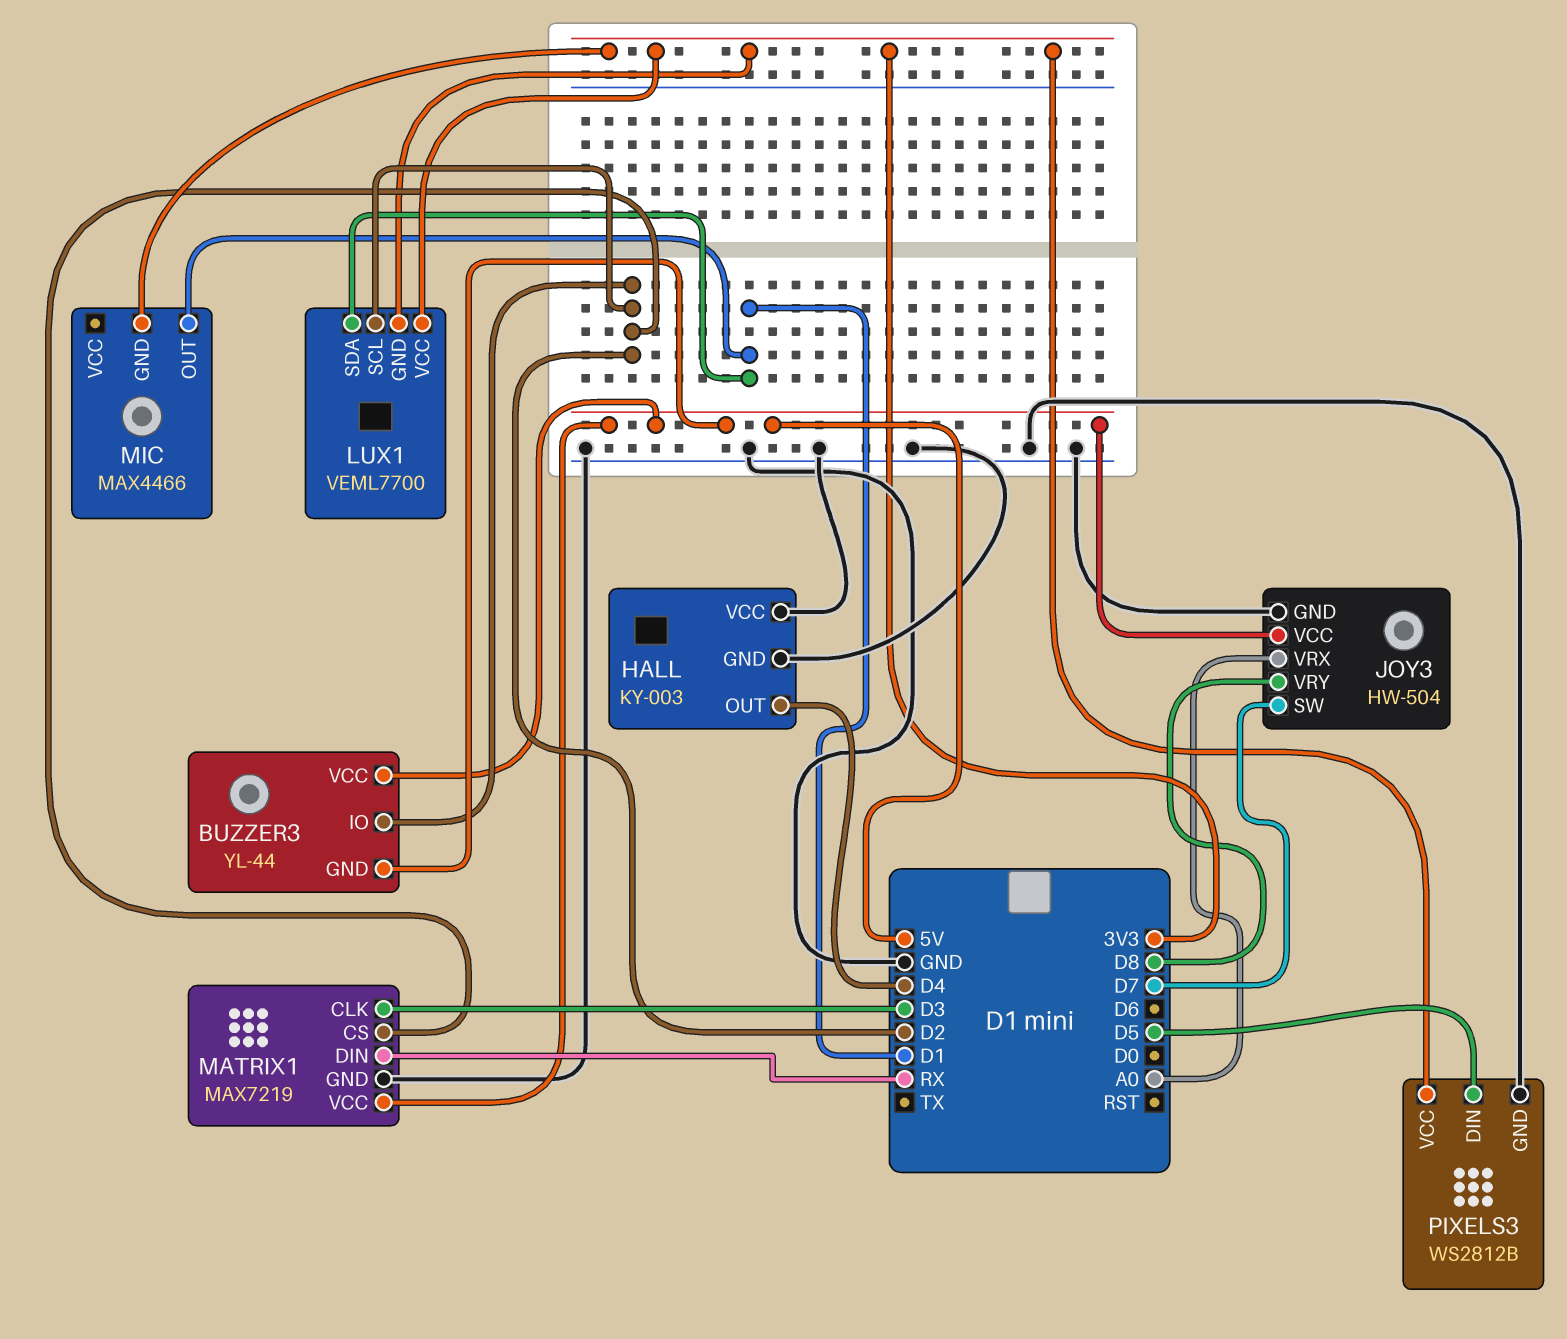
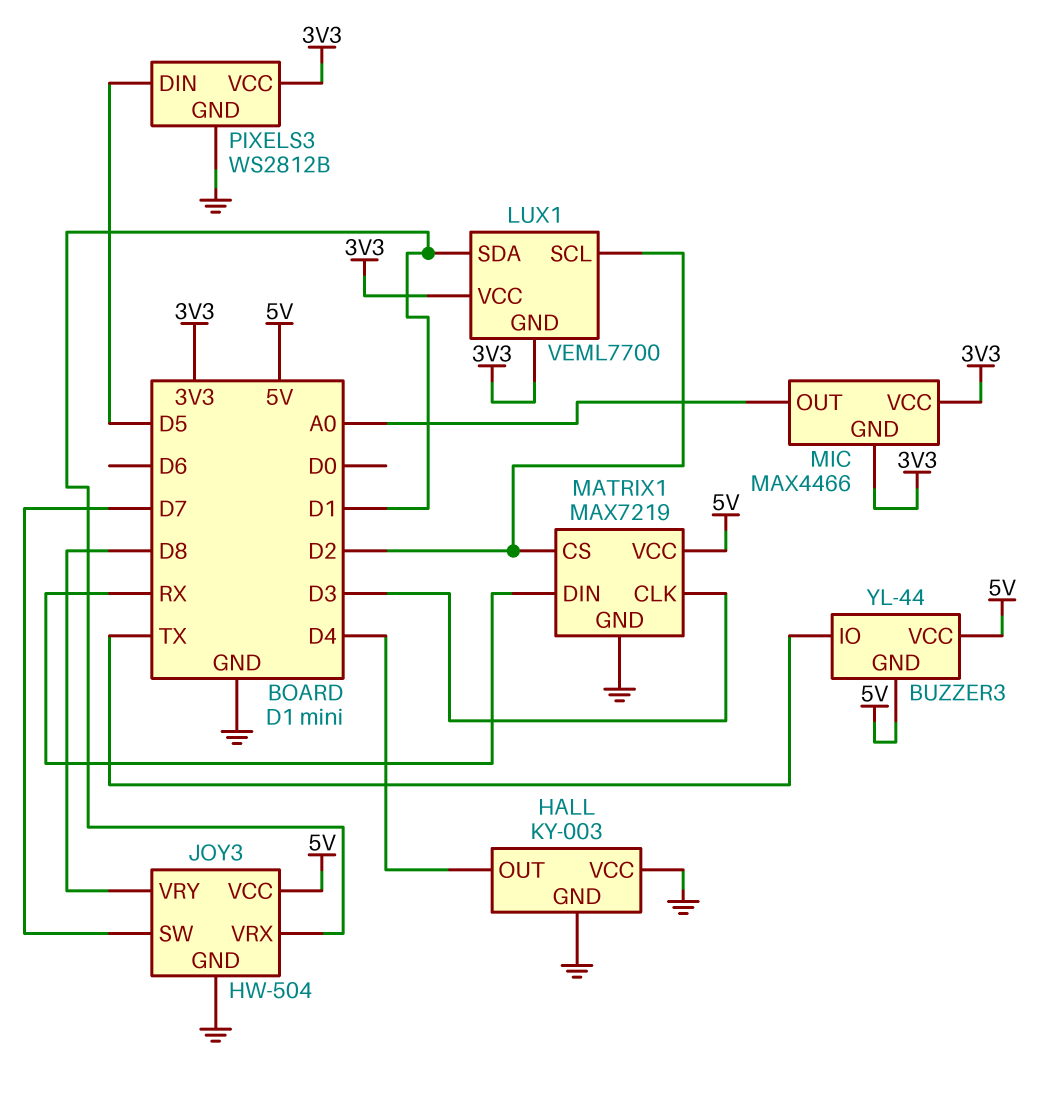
BUZZER3 pin IO: D2 -> TX
JOY3 pin VRX: A0 -> D1
MIC pin OUT: D1 -> A0
MIC pin VCC: none -> 3V3

